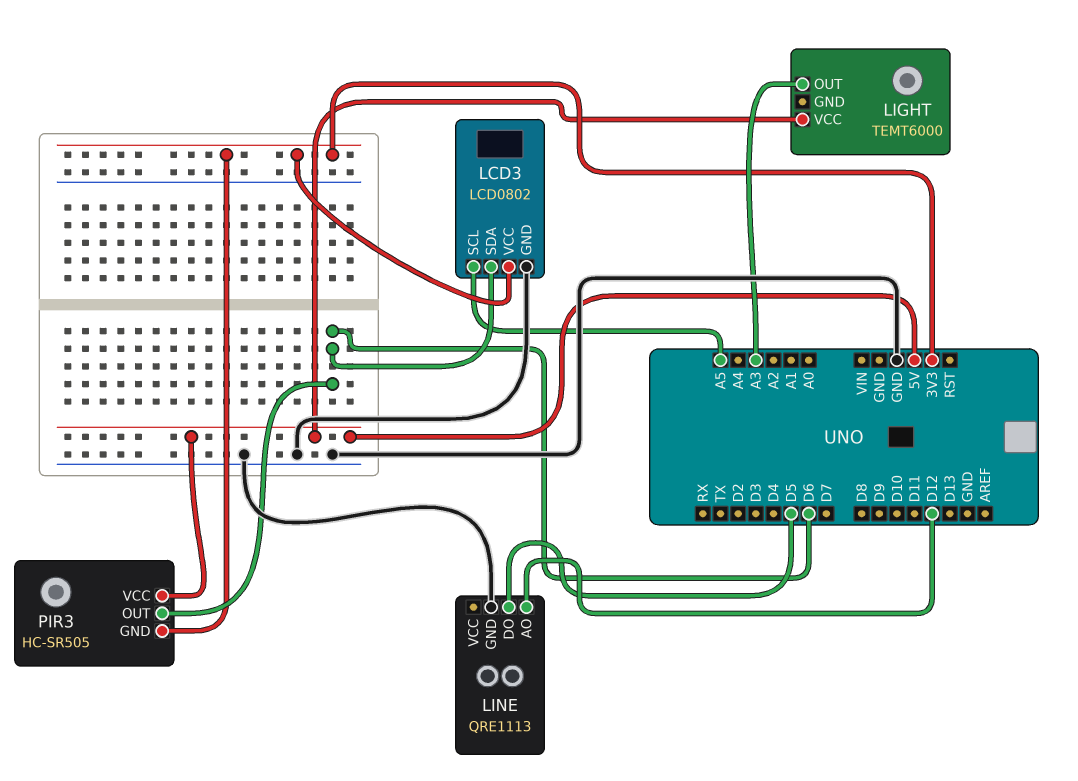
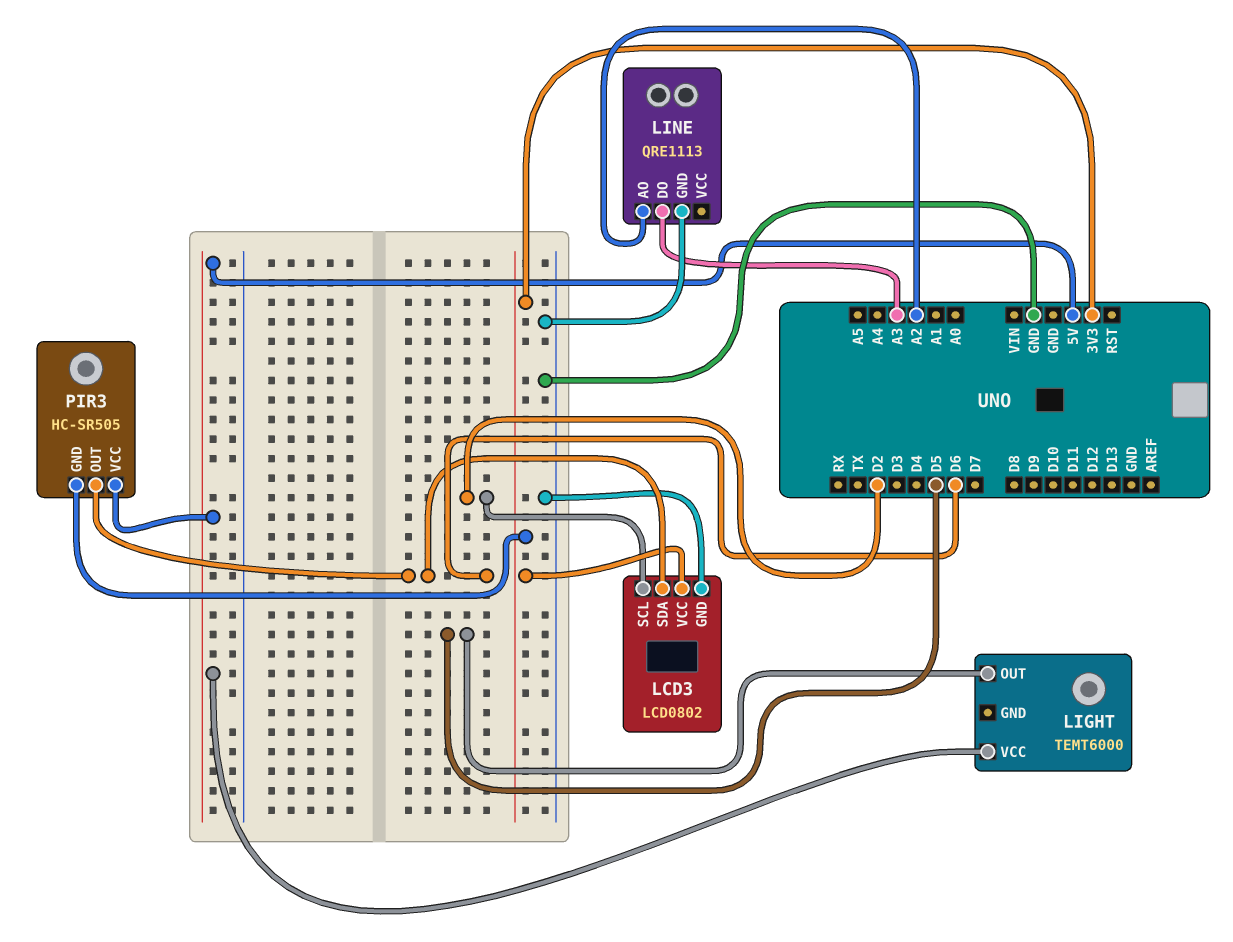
LCD3 pin SCL: A5 -> D2
LIGHT pin OUT: A3 -> D5
LINE pin AO: D12 -> A2
LINE pin DO: D5 -> A3

